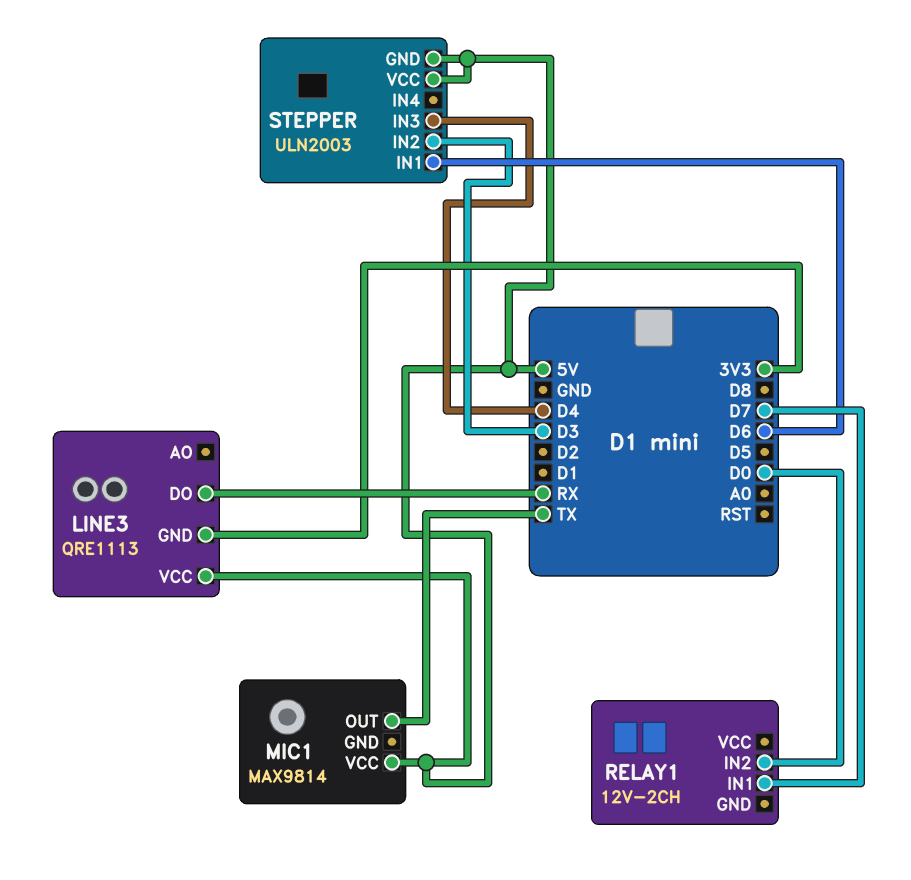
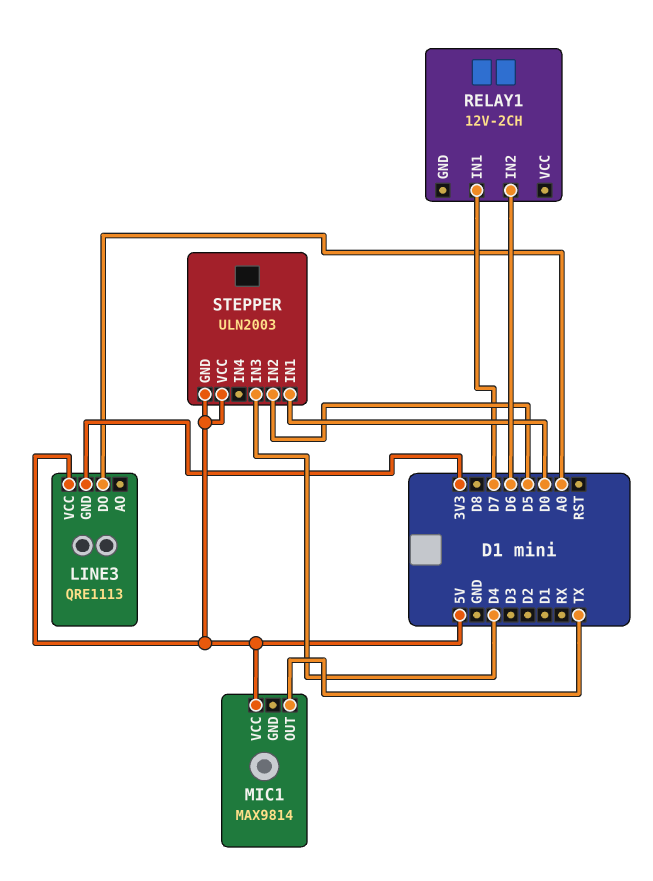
LINE3 pin DO: RX -> A0
RELAY1 pin IN2: D0 -> D6
STEPPER pin IN1: D6 -> D0
STEPPER pin IN2: D3 -> D5

